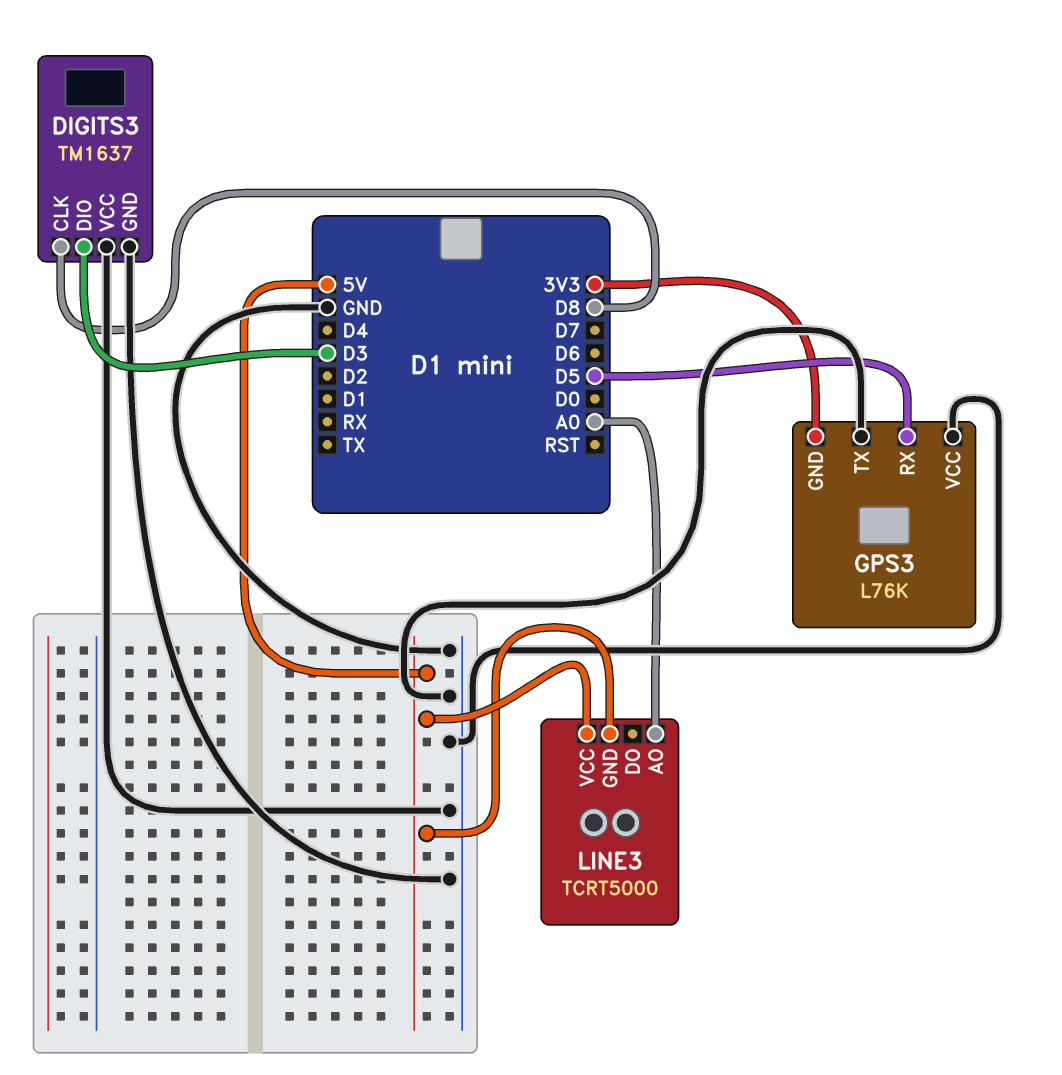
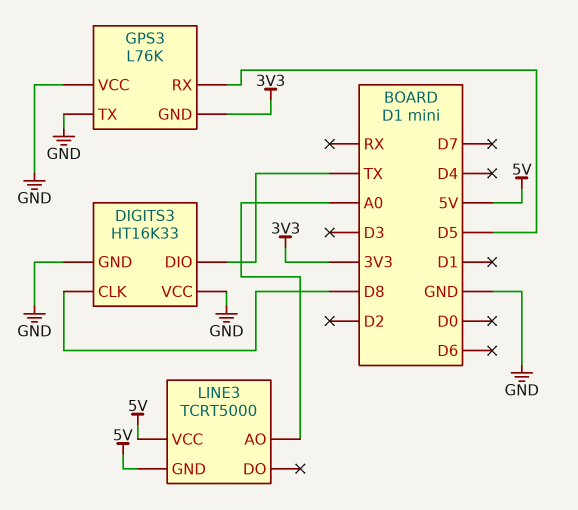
DIGITS3: TM1637 -> HT16K33
DIGITS3 pin DIO: D3 -> TX

